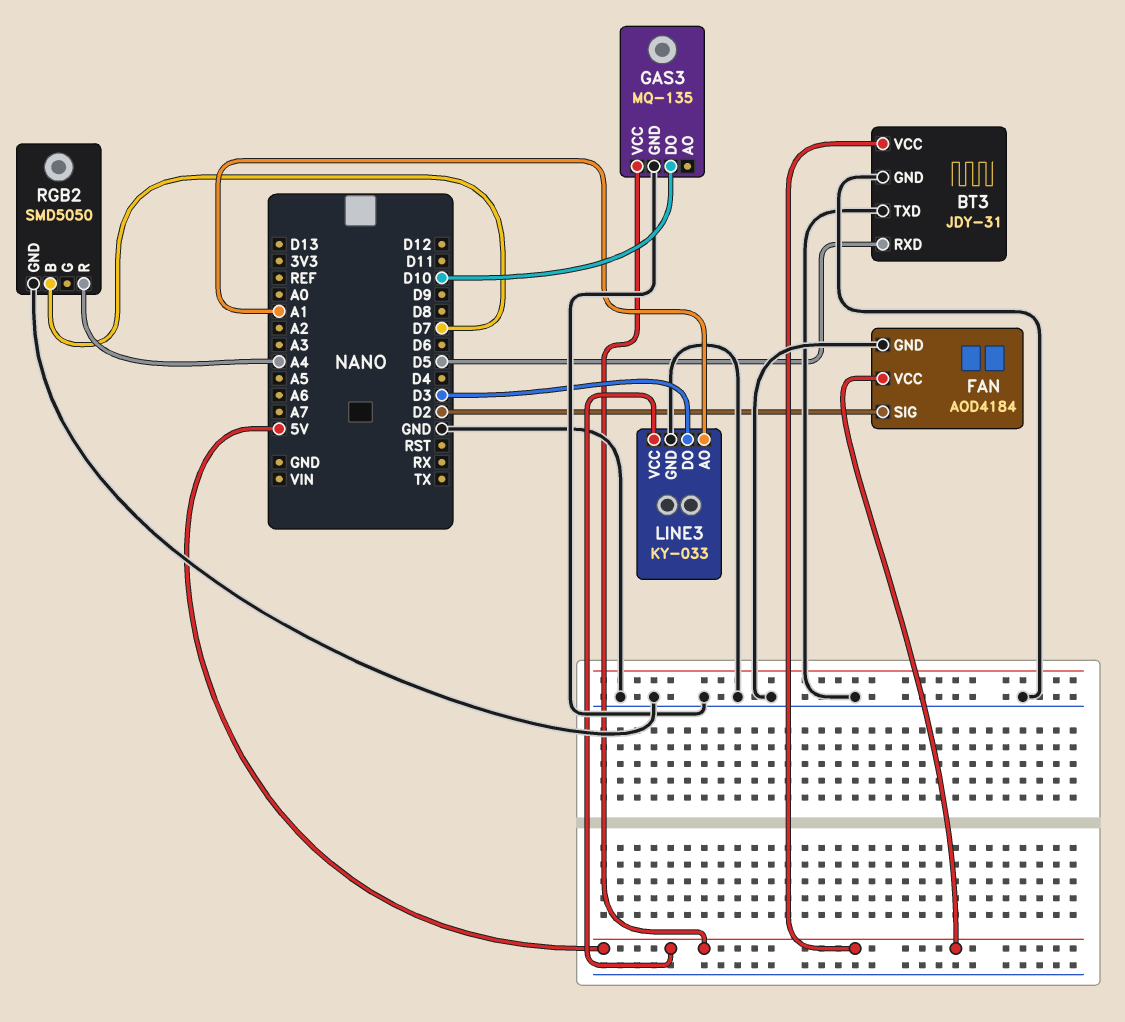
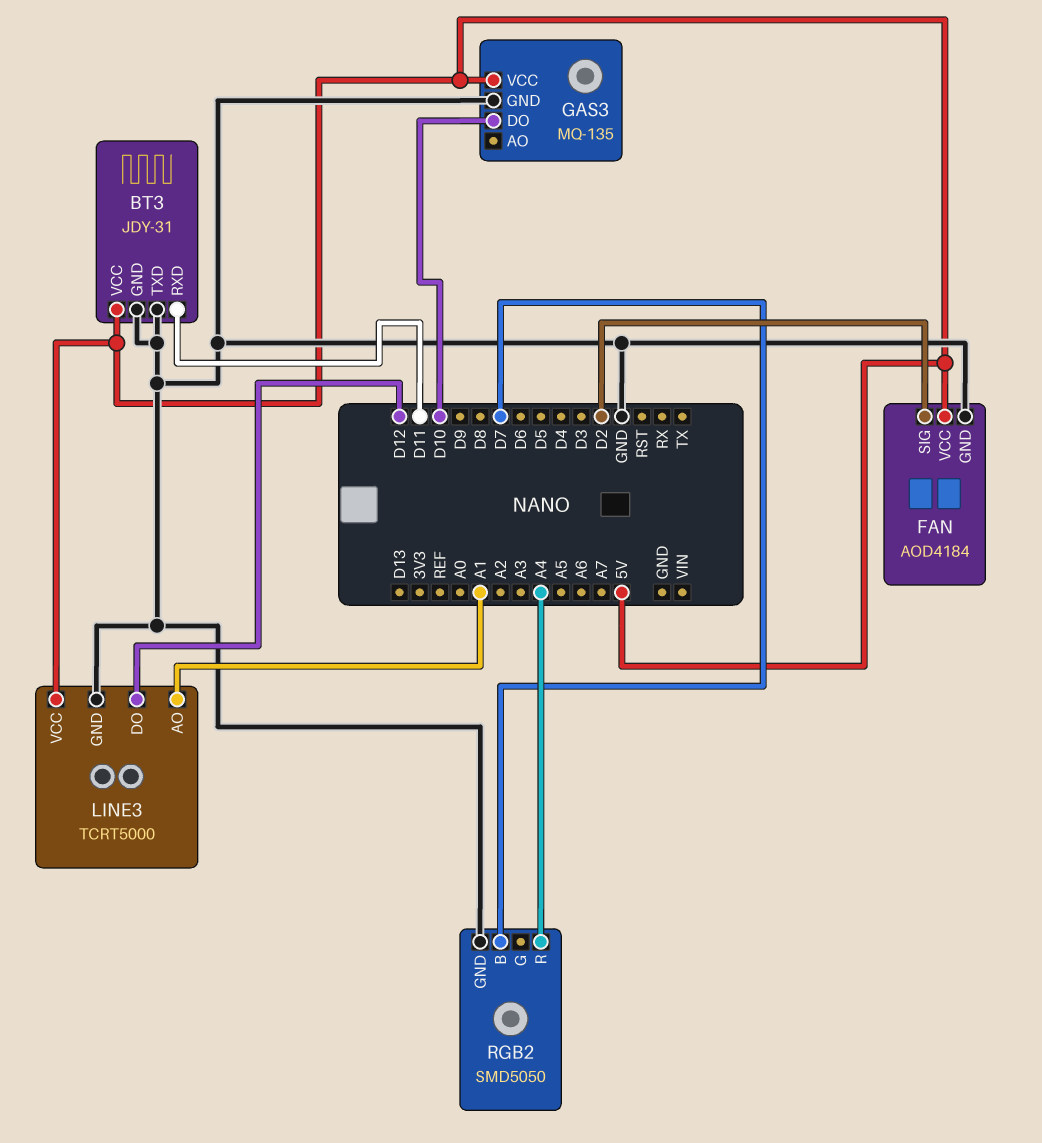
BT3 pin RXD: D5 -> D11
LINE3: KY-033 -> TCRT5000
LINE3 pin DO: D3 -> D12

